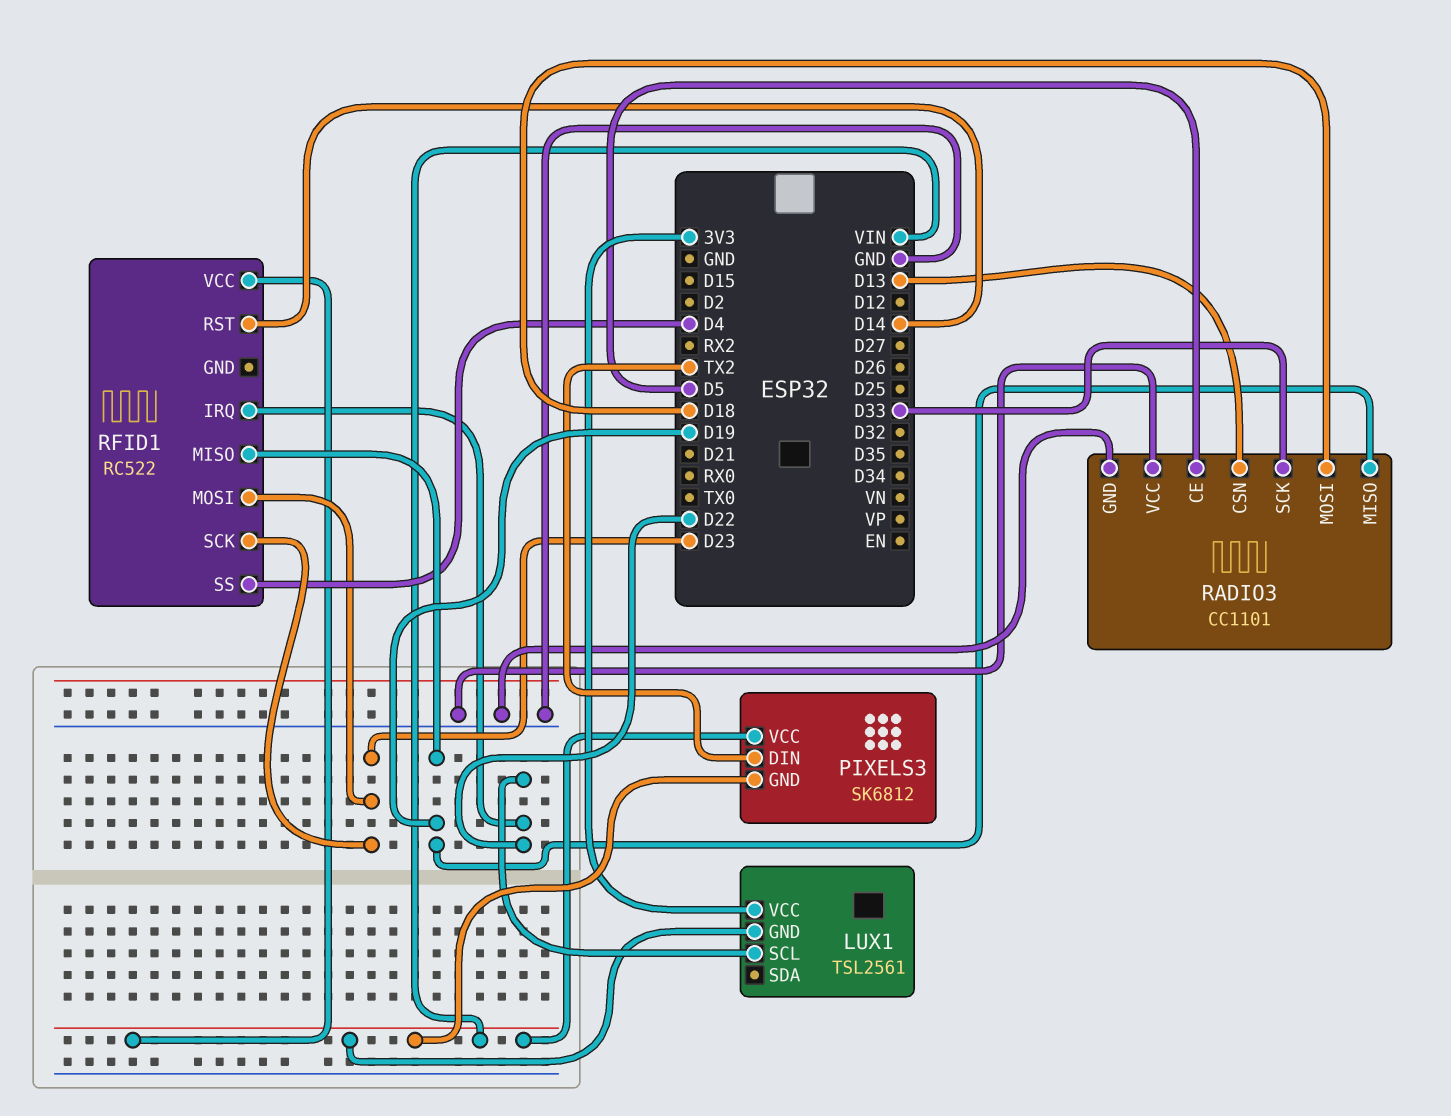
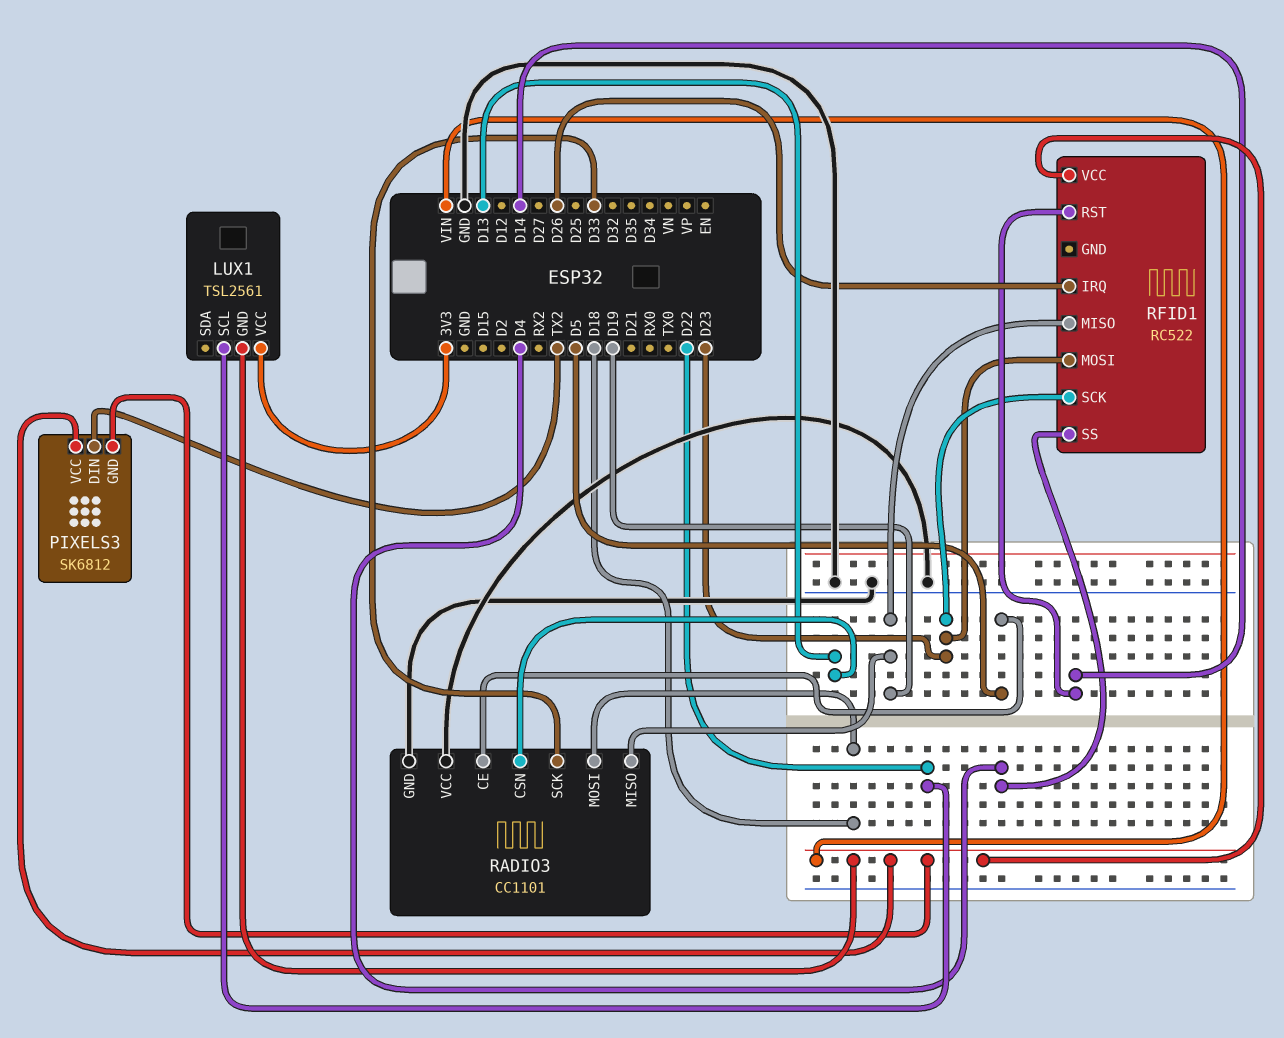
RFID1 pin IRQ: D22 -> D26

